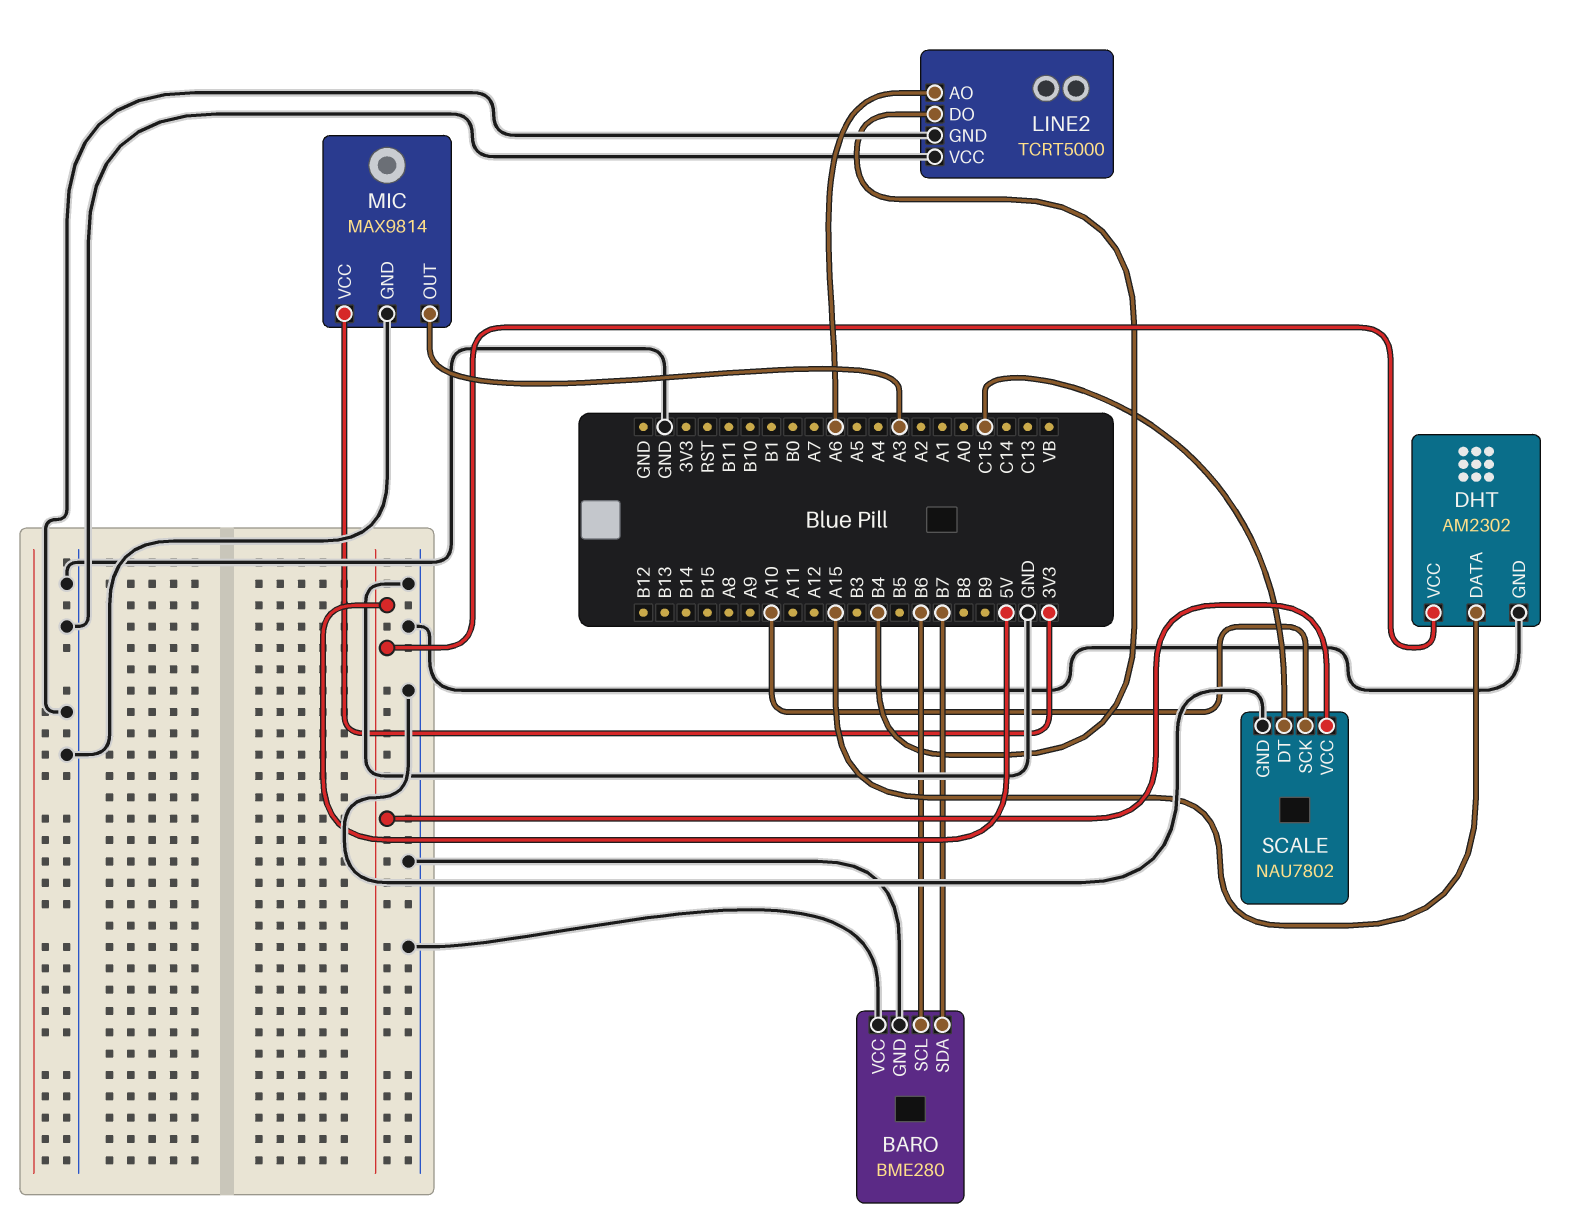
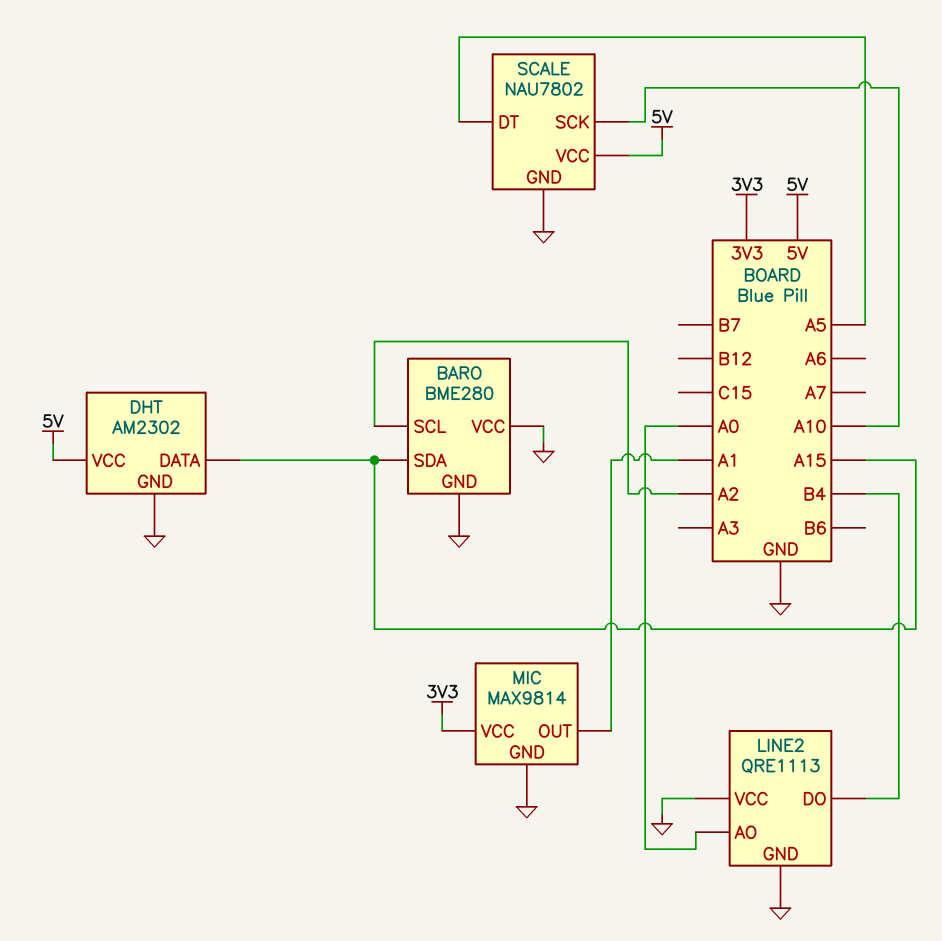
BARO pin SCL: B6 -> A2
BARO pin SDA: B7 -> A15
LINE2: TCRT5000 -> QRE1113
LINE2 pin AO: A6 -> A0
MIC pin OUT: A3 -> A1
SCALE pin DT: C15 -> A5

